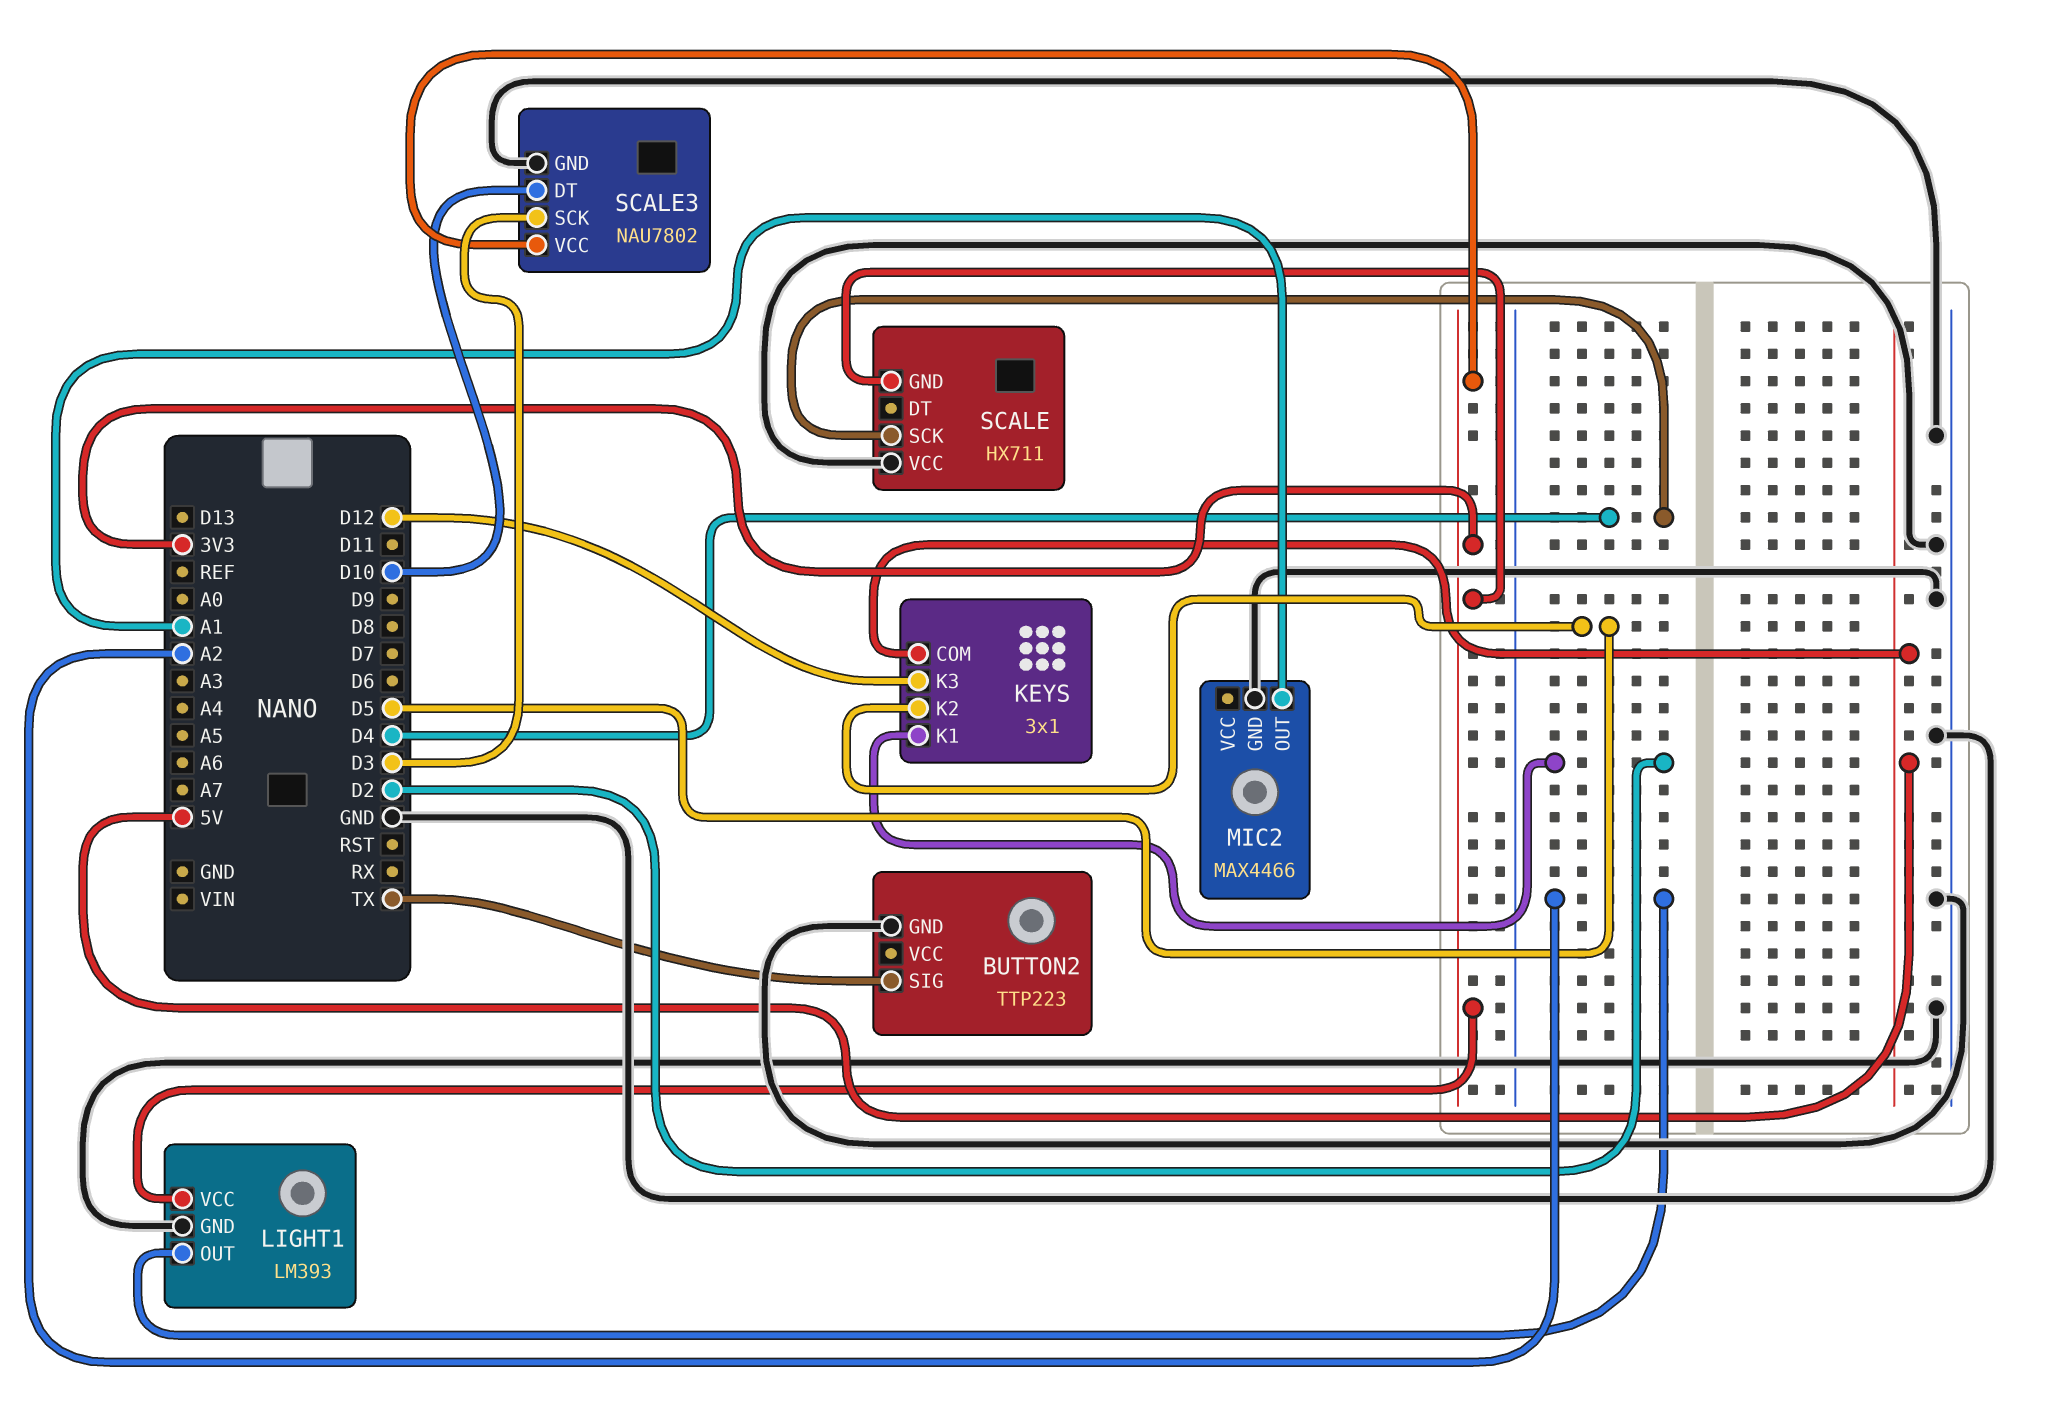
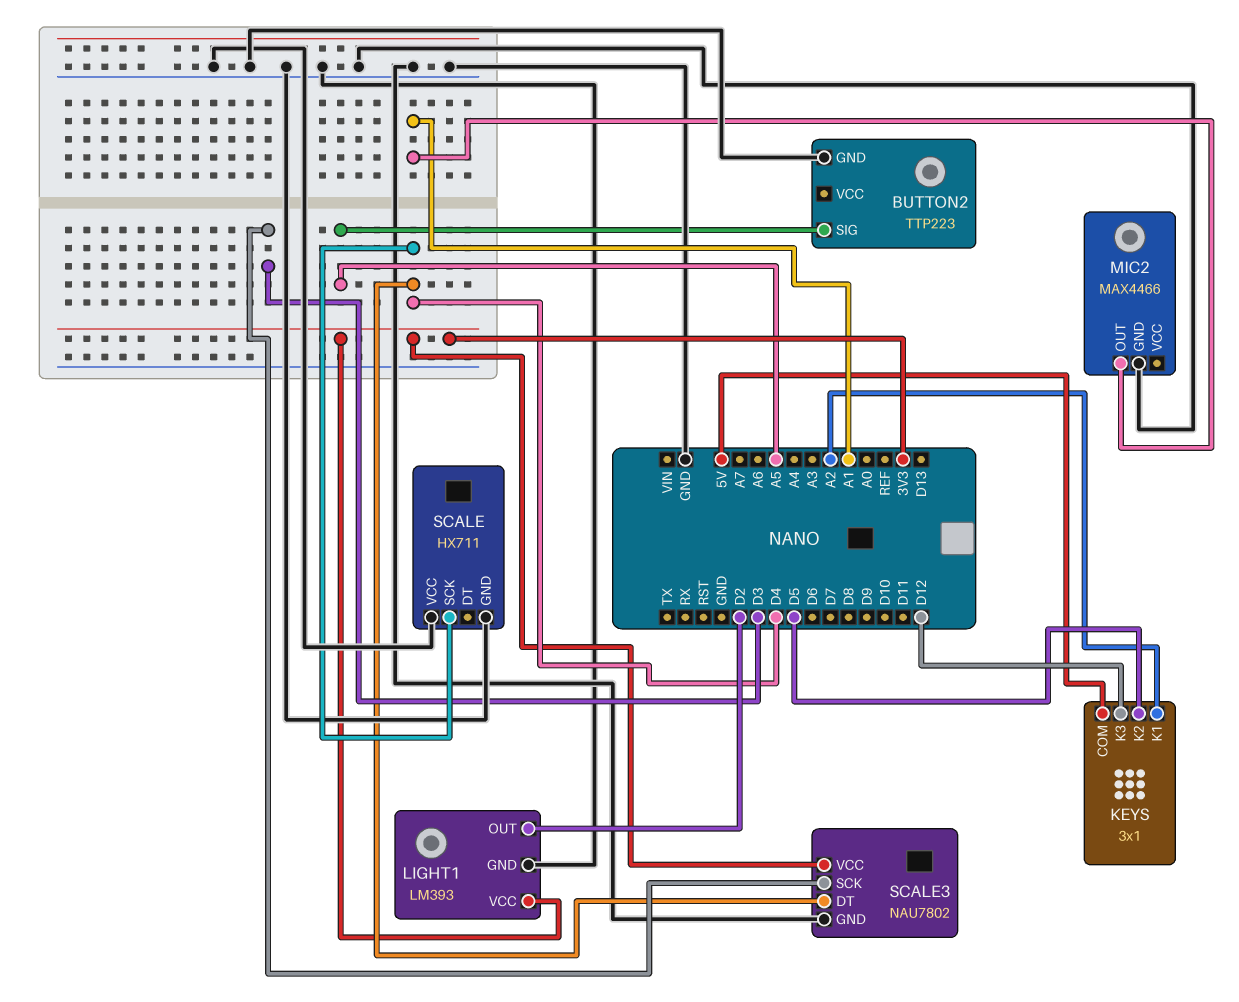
BUTTON2 pin SIG: TX -> A5
KEYS pin K1: D2 -> A2
LIGHT1 pin OUT: A2 -> D2
SCALE pin GND: 3V3 -> GND
SCALE3 pin DT: D10 -> D4

